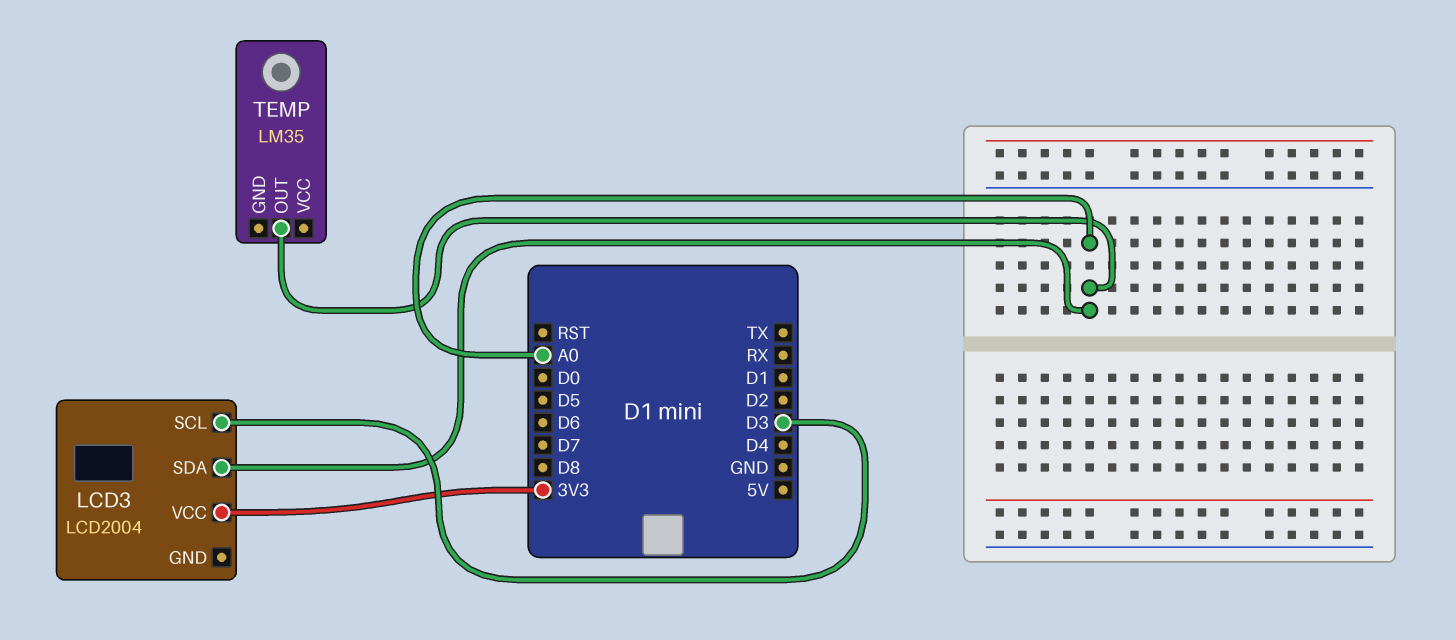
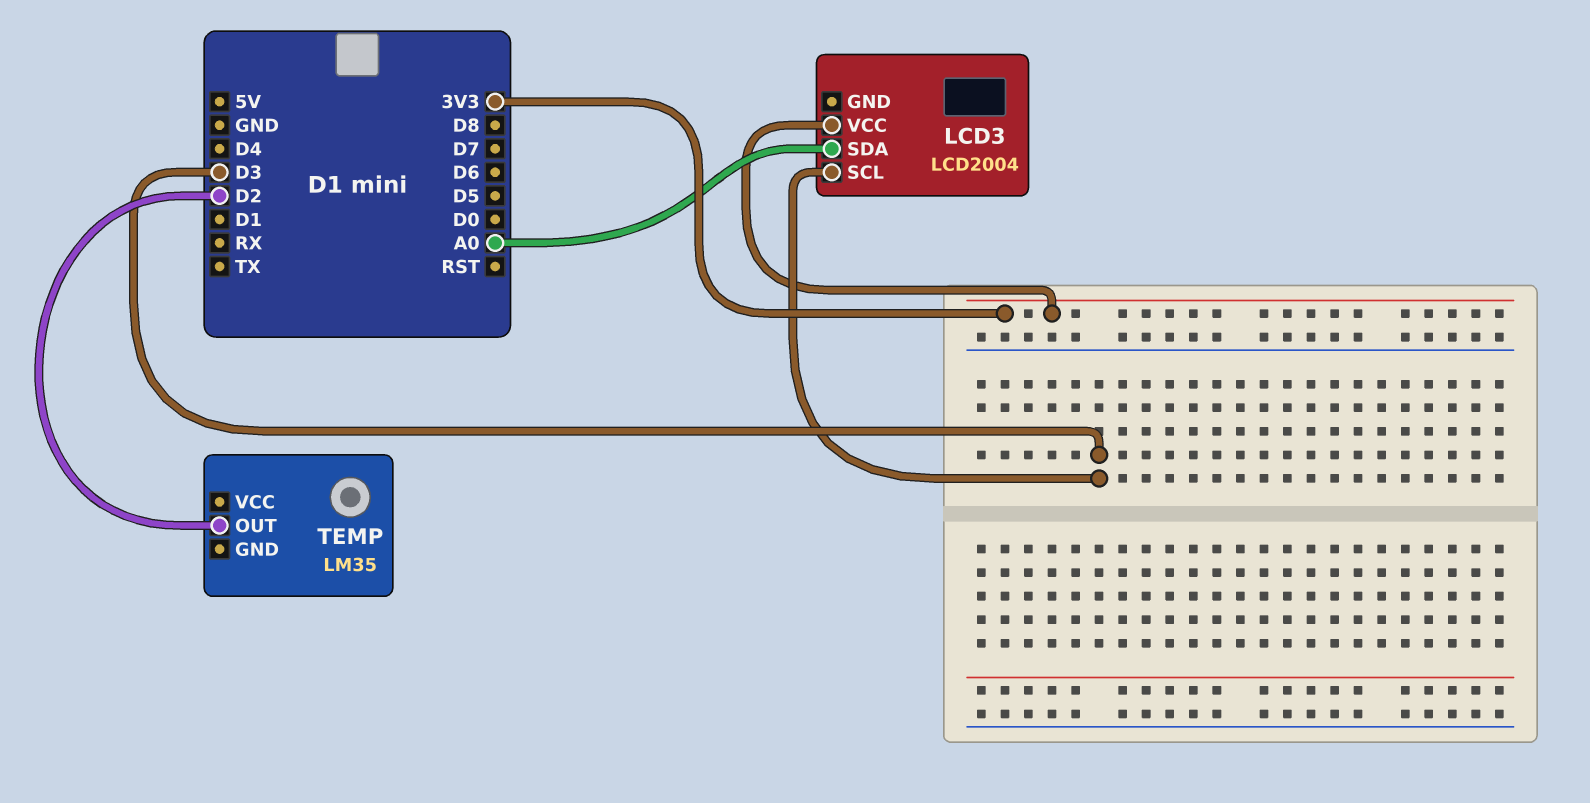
TEMP pin OUT: A0 -> D2

